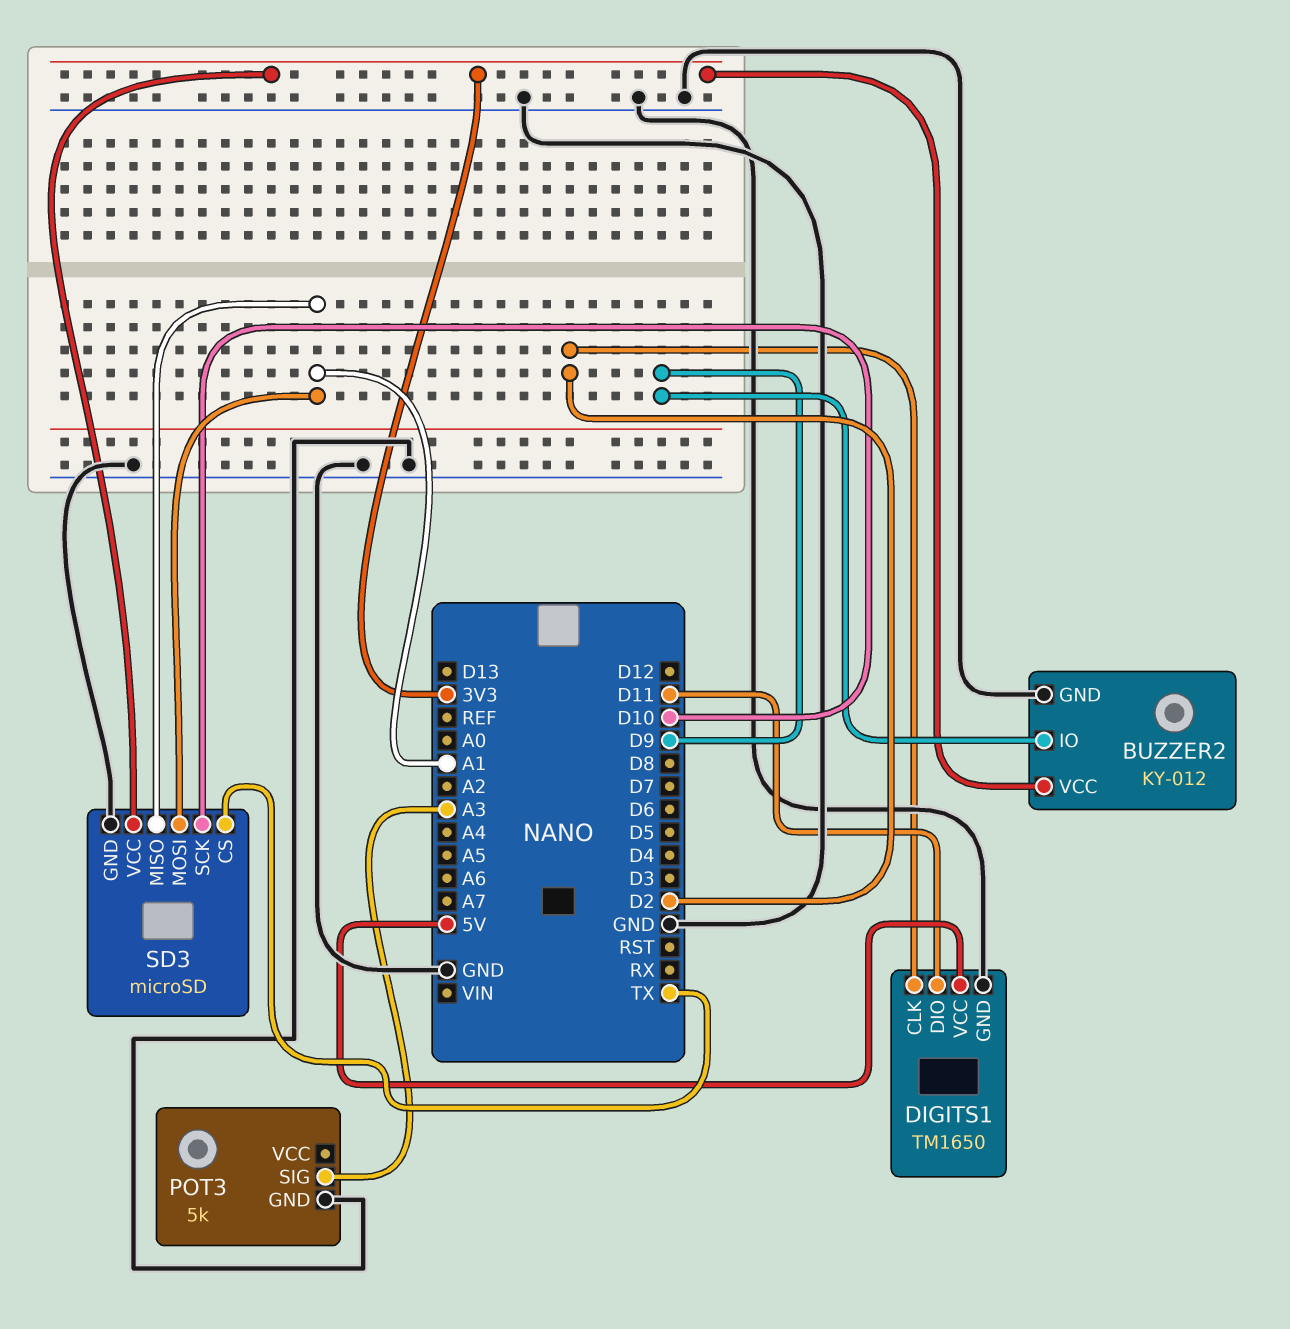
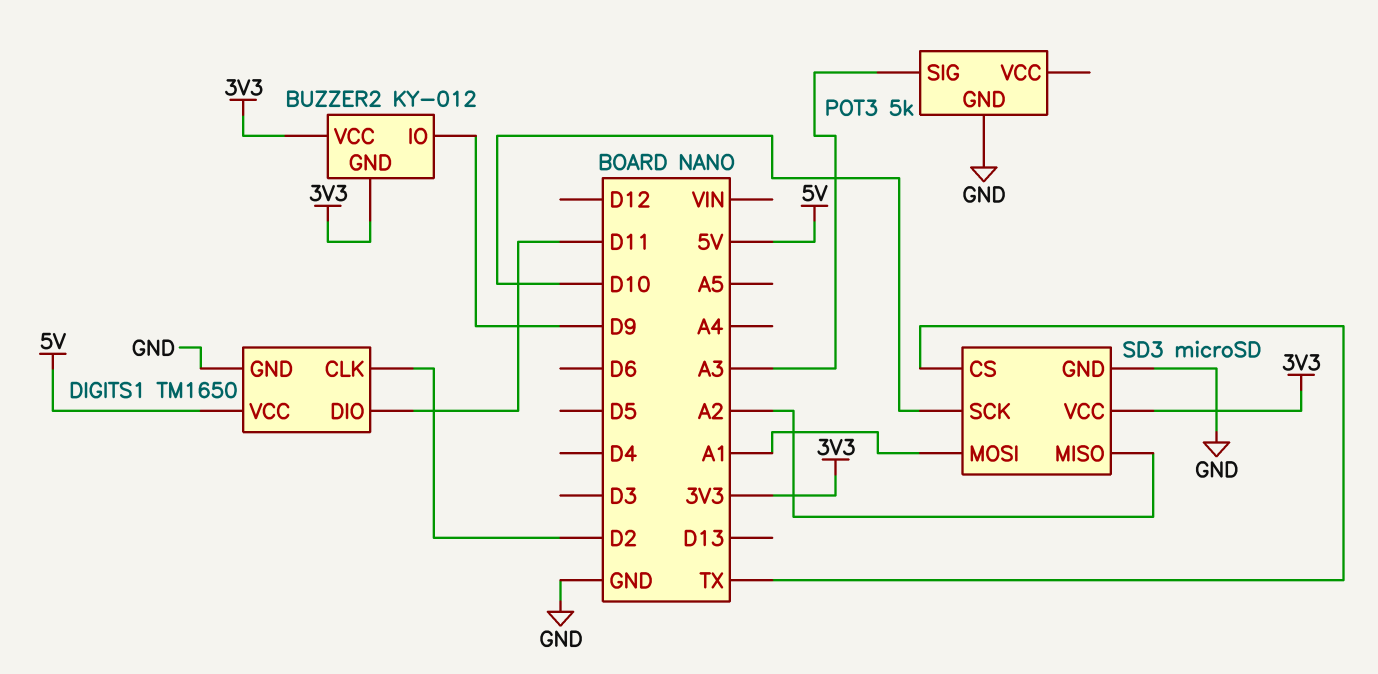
BUZZER2 pin GND: GND -> 3V3
SD3 pin MISO: A1 -> A2

